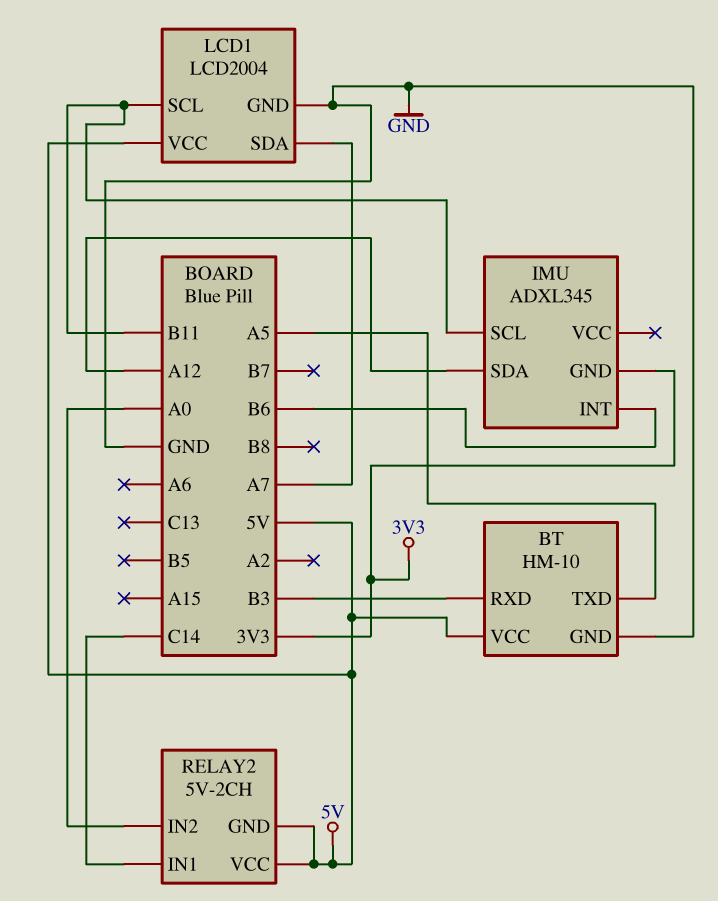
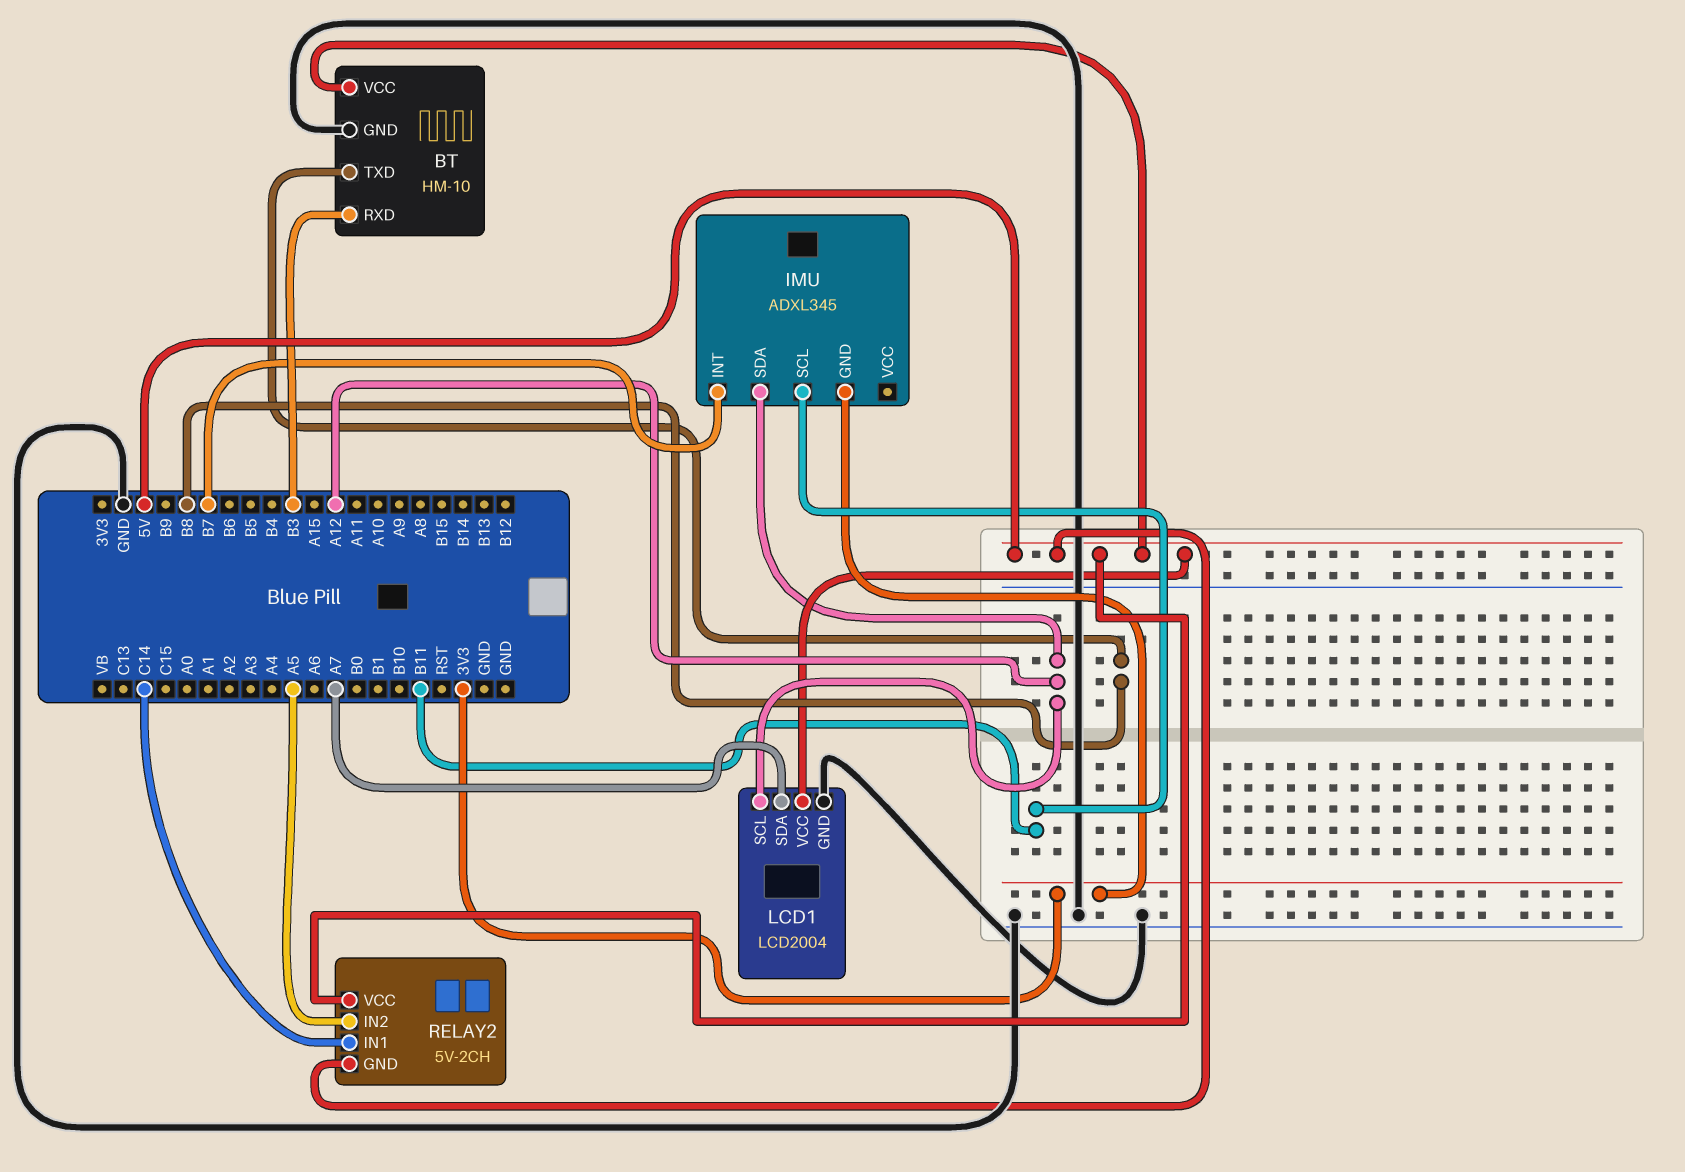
BT pin TXD: A5 -> B8
IMU pin INT: B6 -> B7
LCD1 pin SCL: B11 -> A12
RELAY2 pin IN2: A0 -> A5

